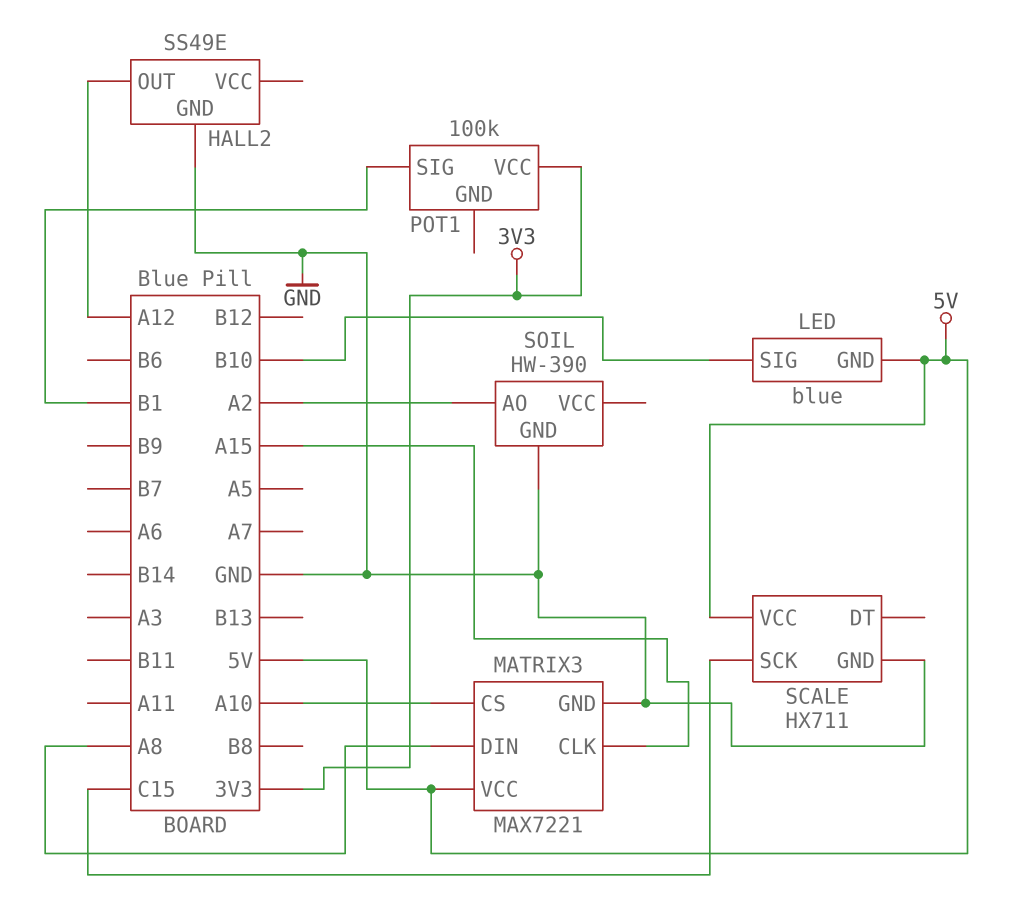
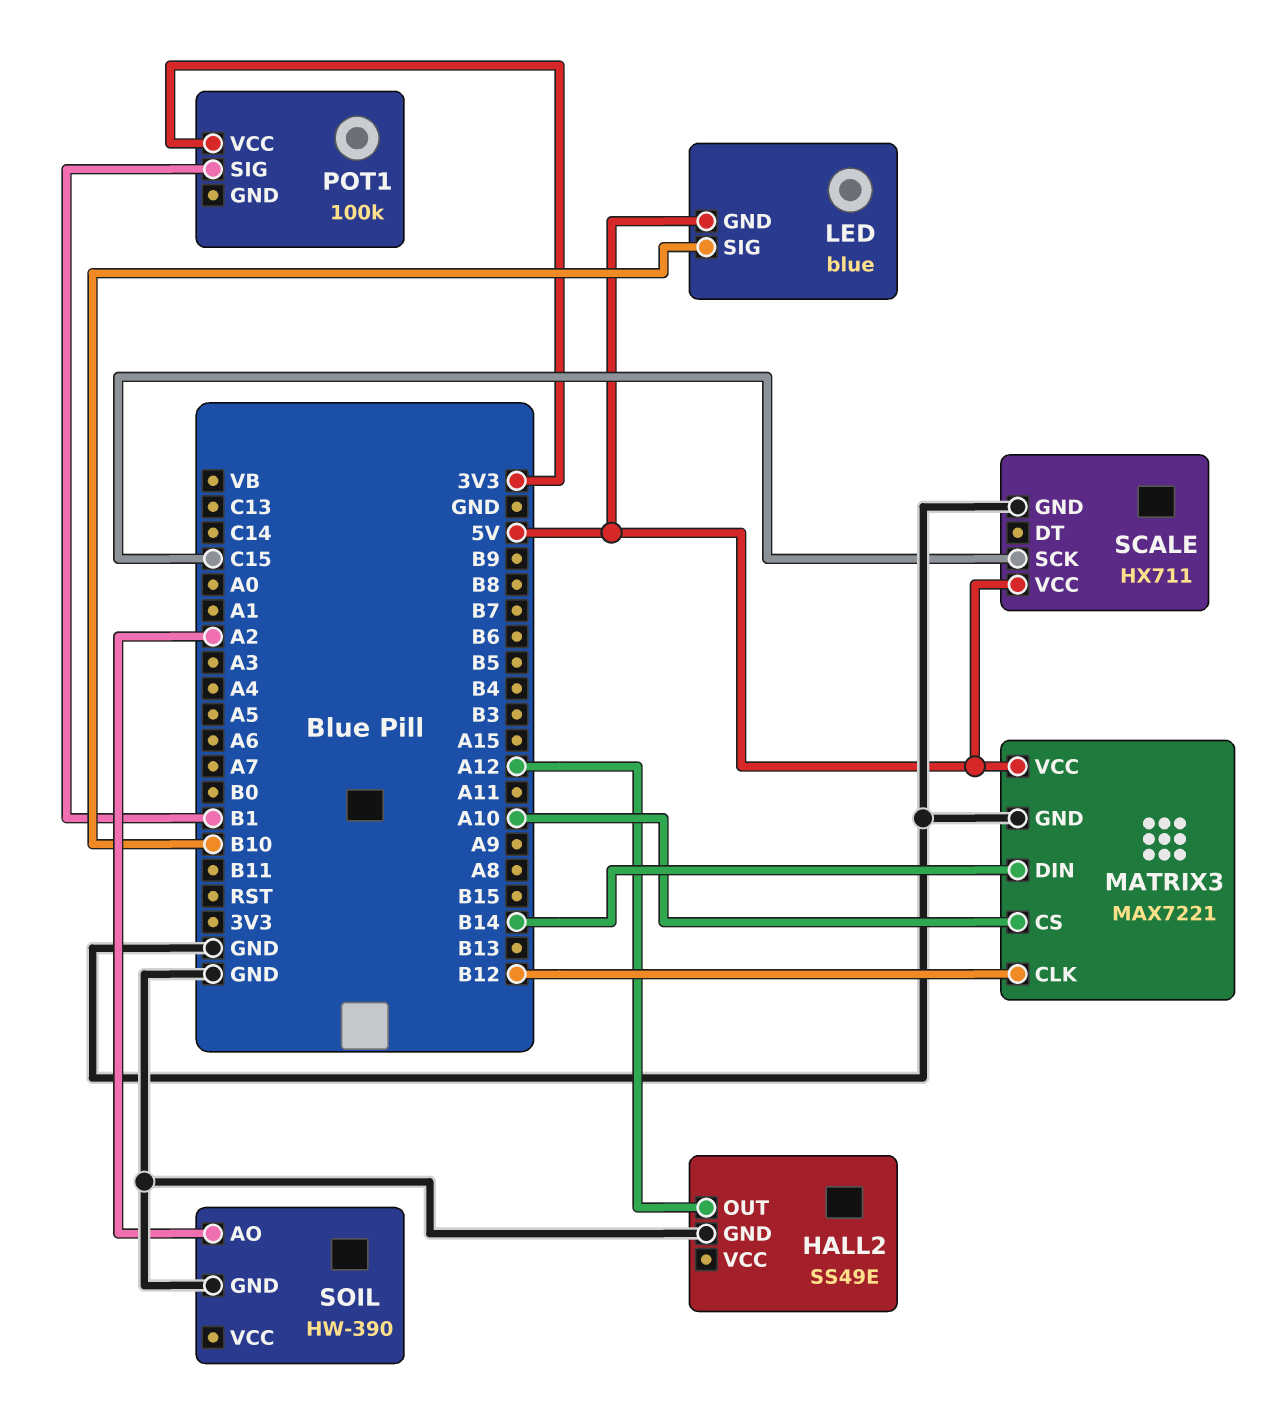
MATRIX3 pin CLK: A15 -> B12
MATRIX3 pin DIN: A8 -> B14

